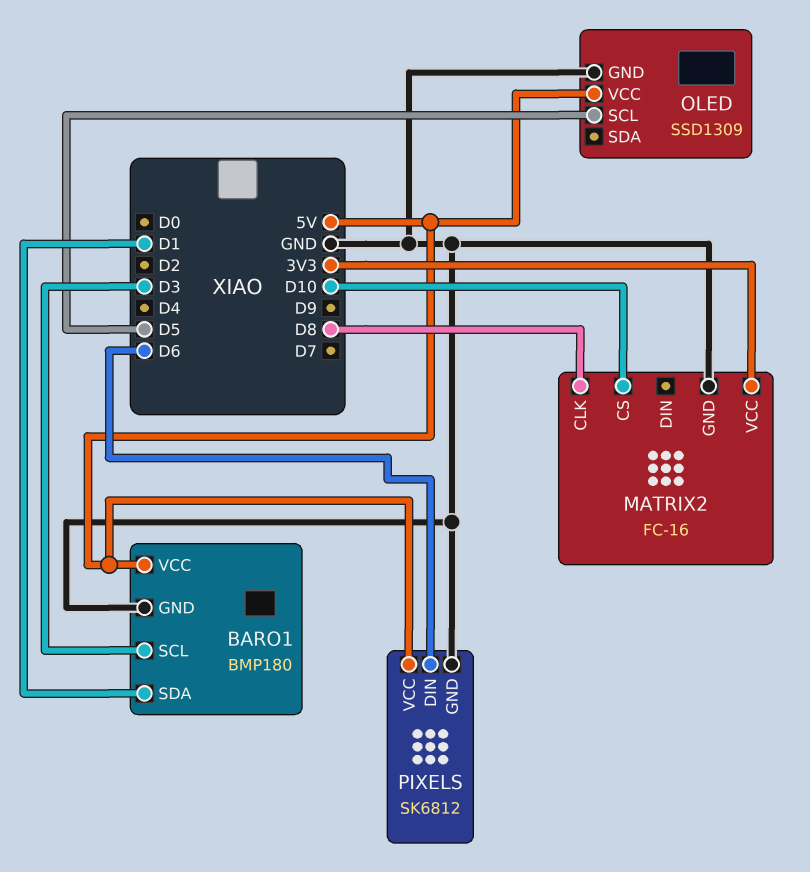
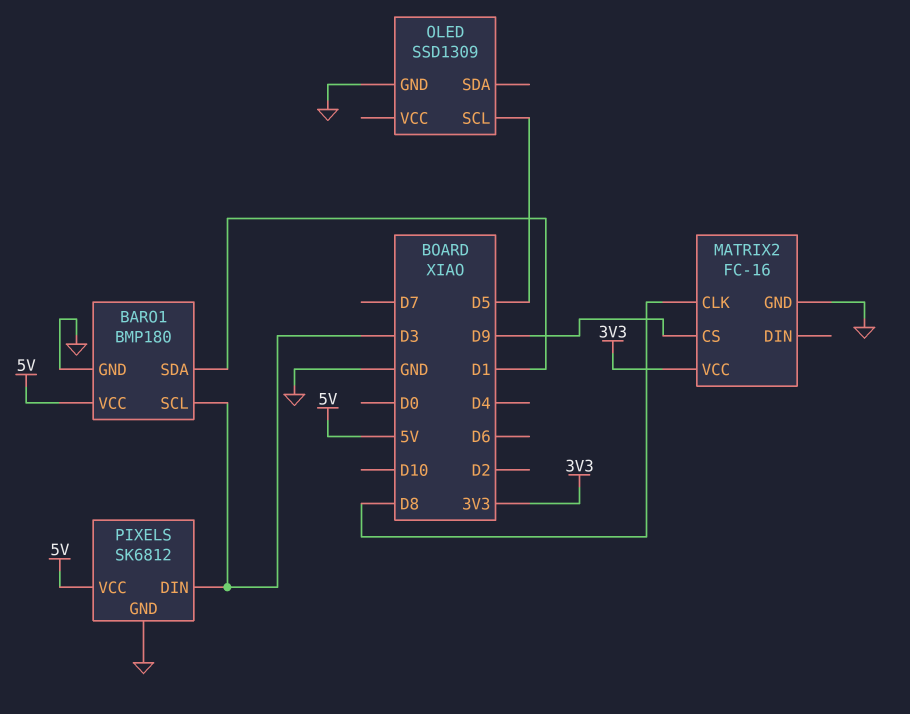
MATRIX2 pin CS: D10 -> D9
OLED pin VCC: 5V -> none
PIXELS pin DIN: D6 -> D3

